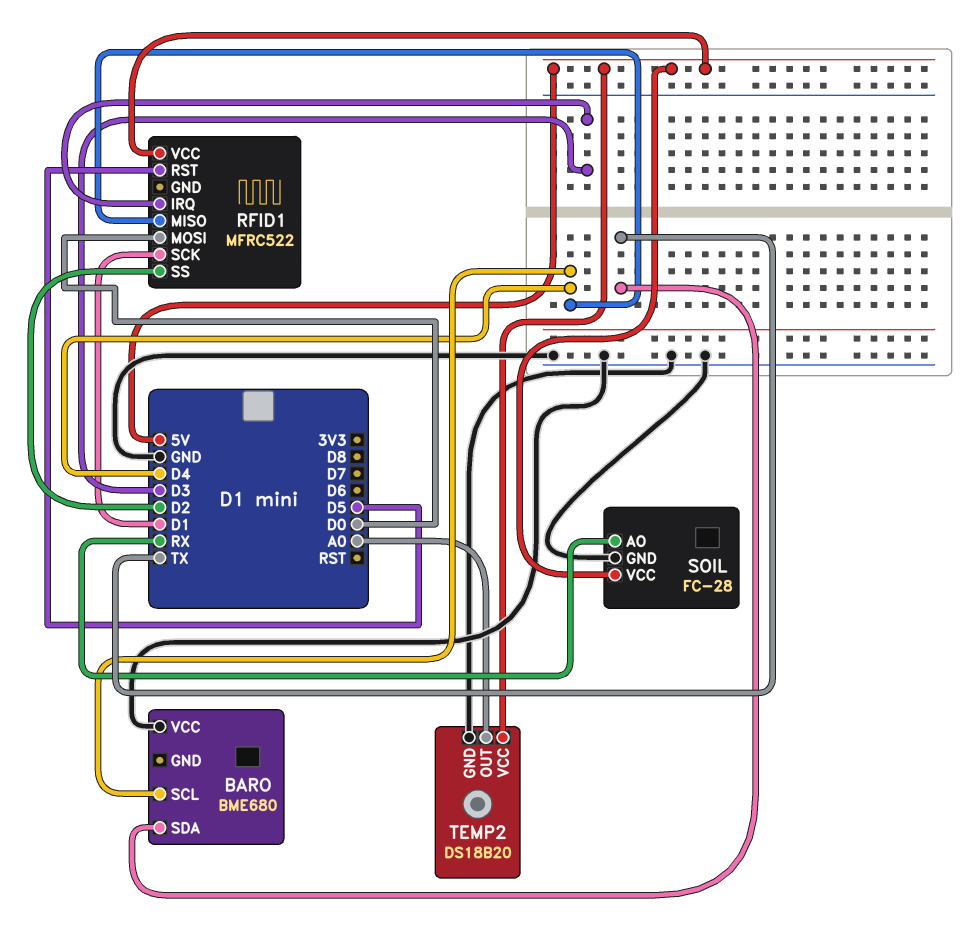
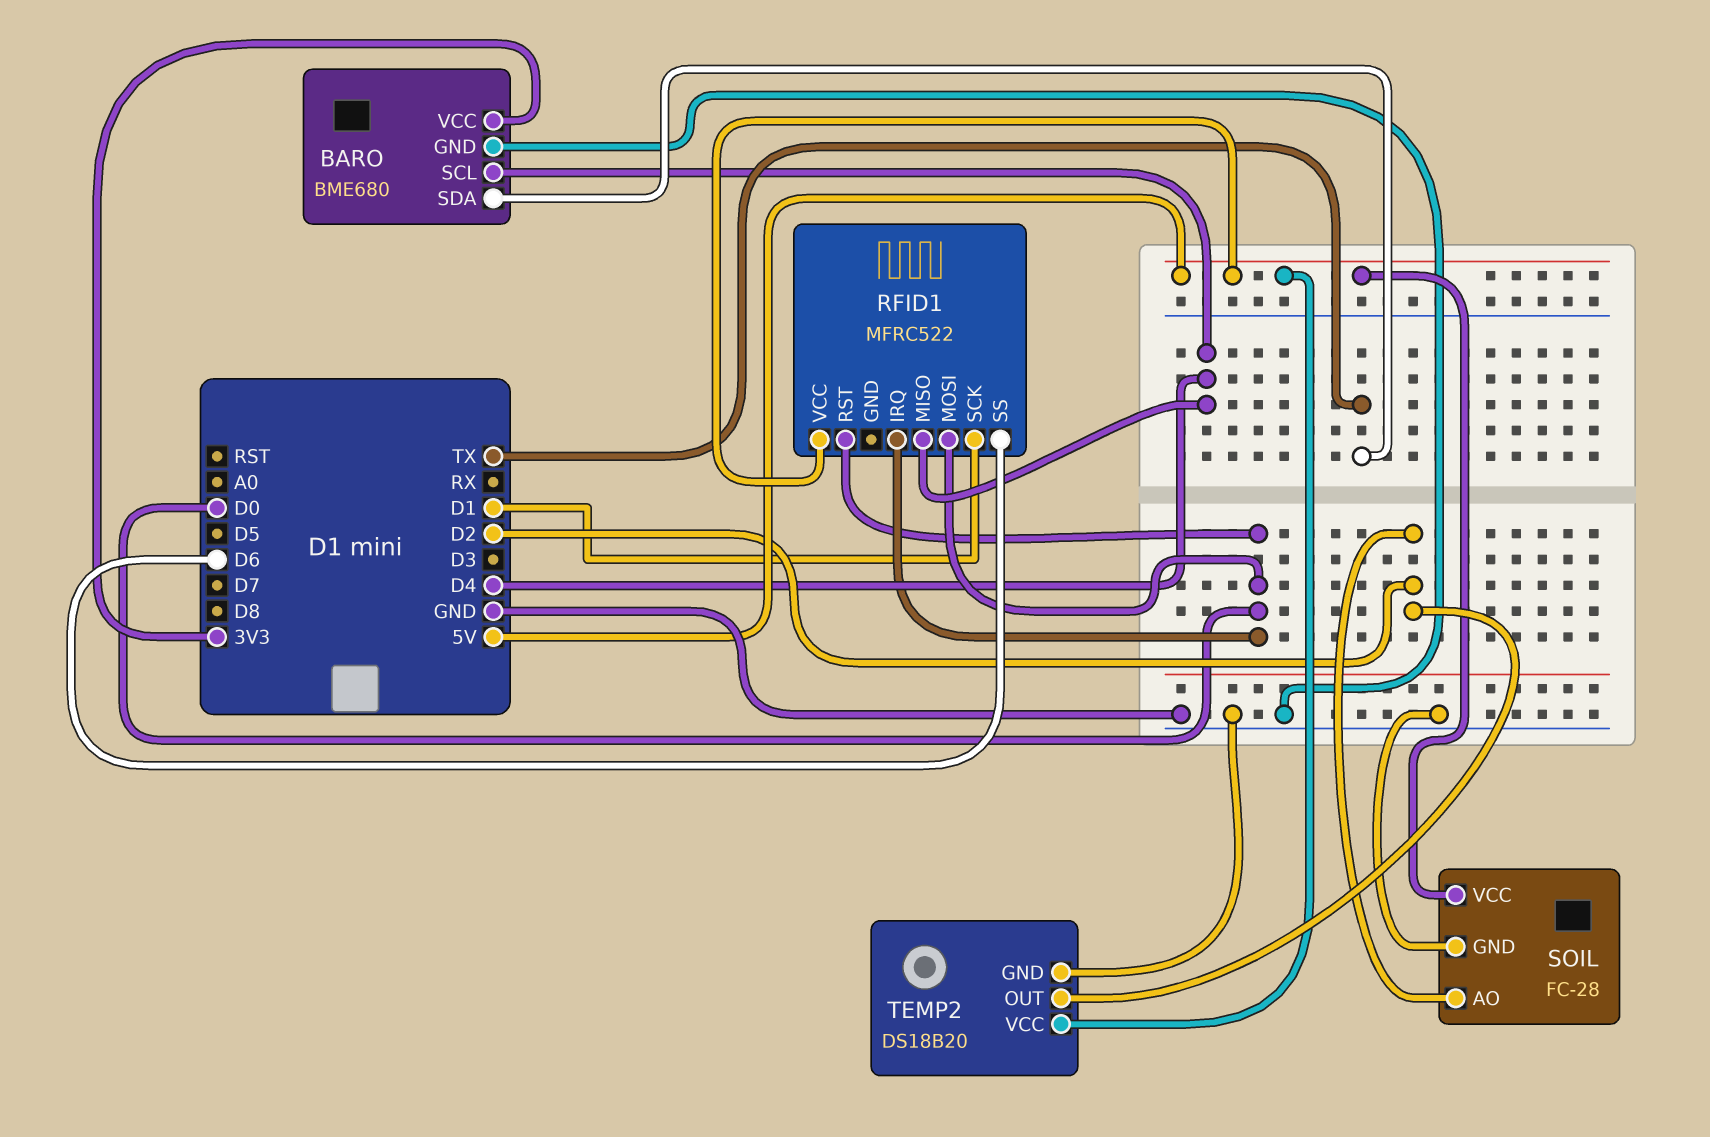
BARO pin GND: none -> GND
BARO pin VCC: GND -> 3V3
RFID1 pin IRQ: D3 -> D0
RFID1 pin RST: D5 -> D0
RFID1 pin SS: D2 -> D6
SOIL pin AO: RX -> D2
TEMP2 pin OUT: A0 -> D2

